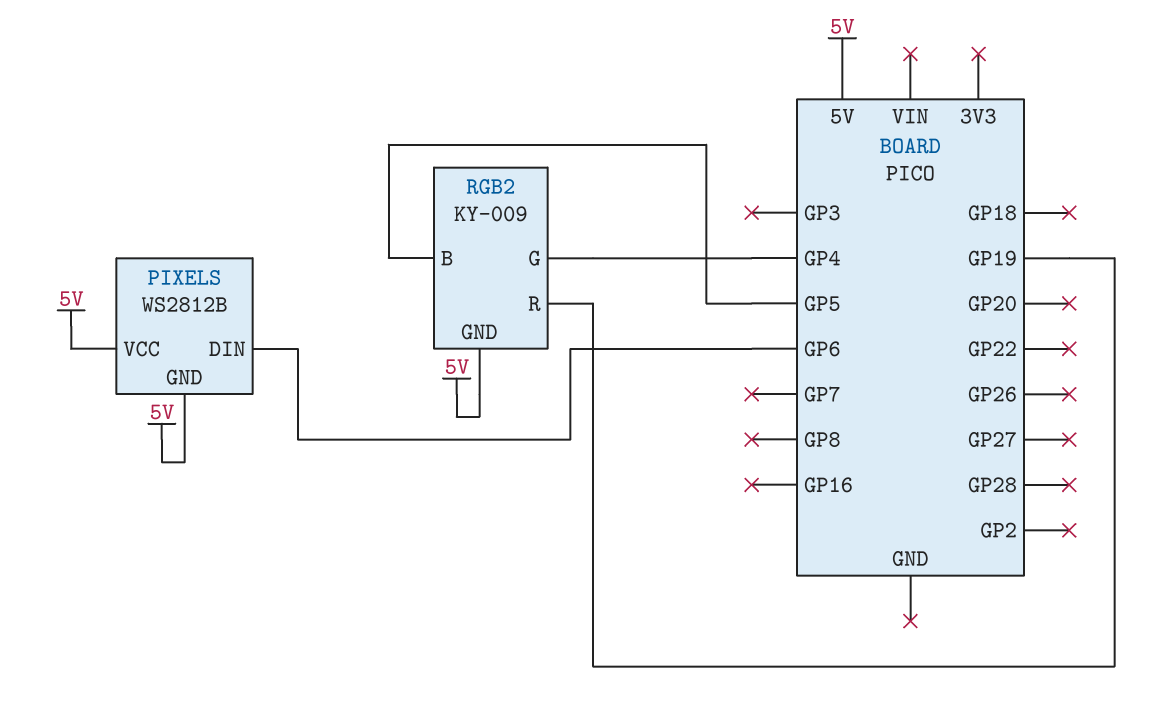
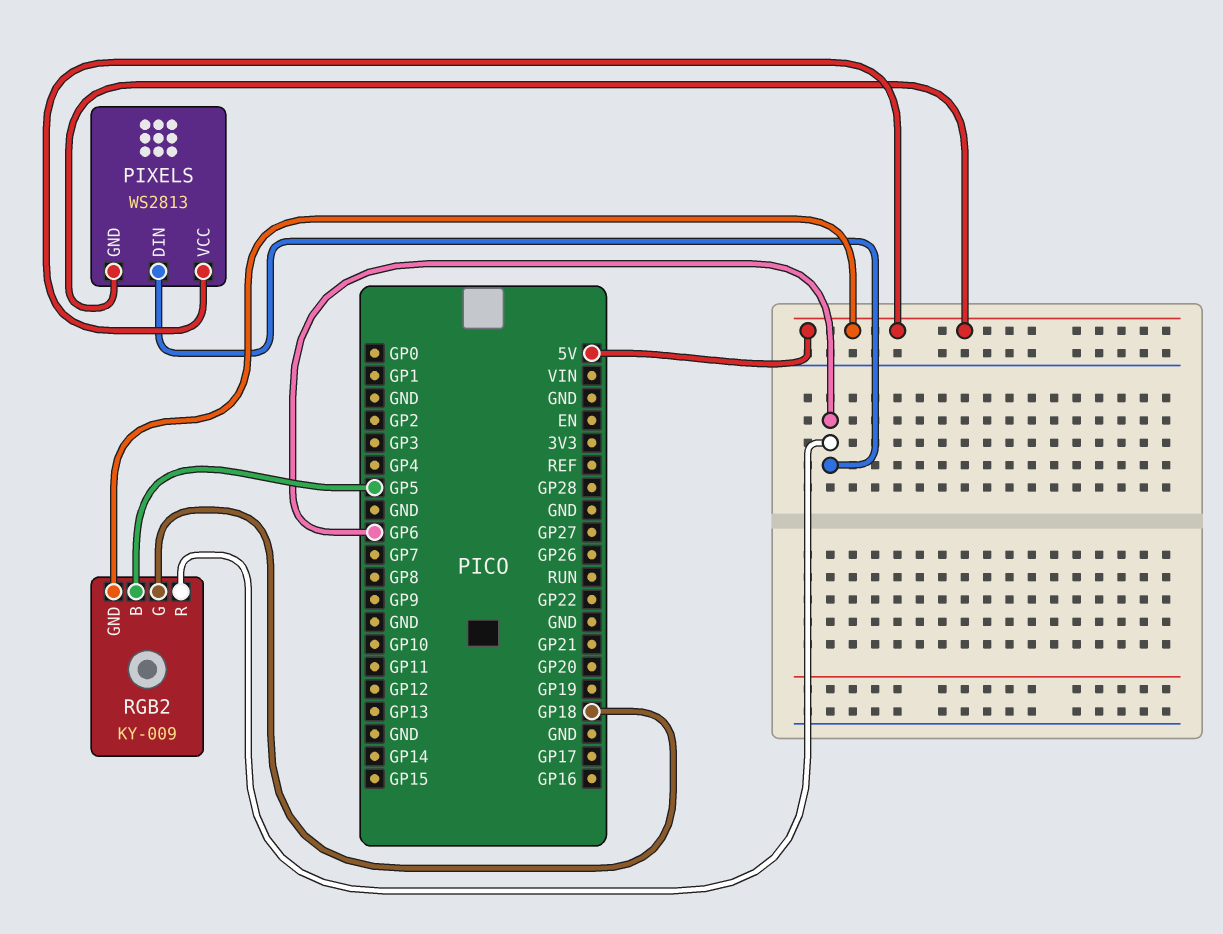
PIXELS: WS2812B -> WS2813
RGB2 pin G: GP4 -> GP18
RGB2 pin R: GP19 -> GP6

